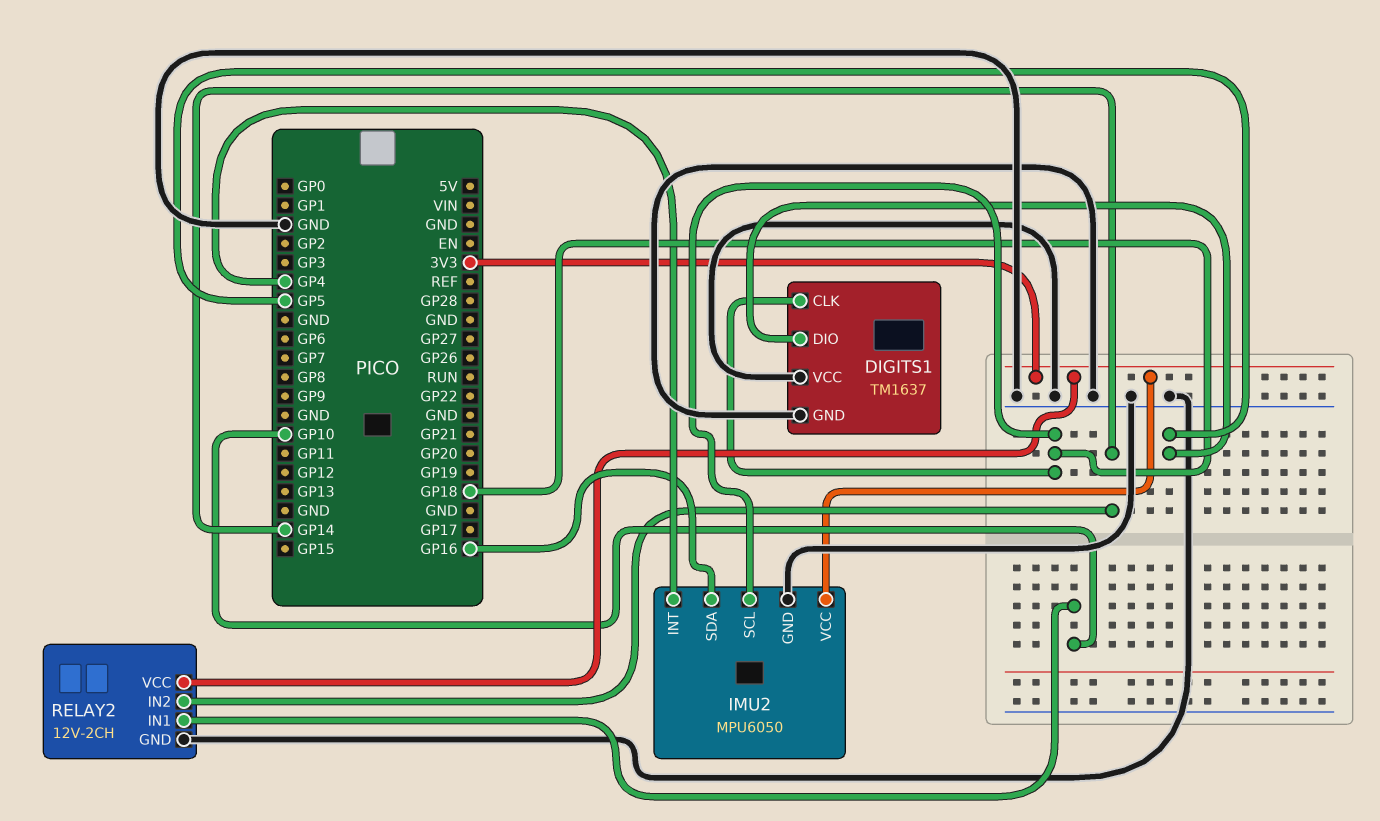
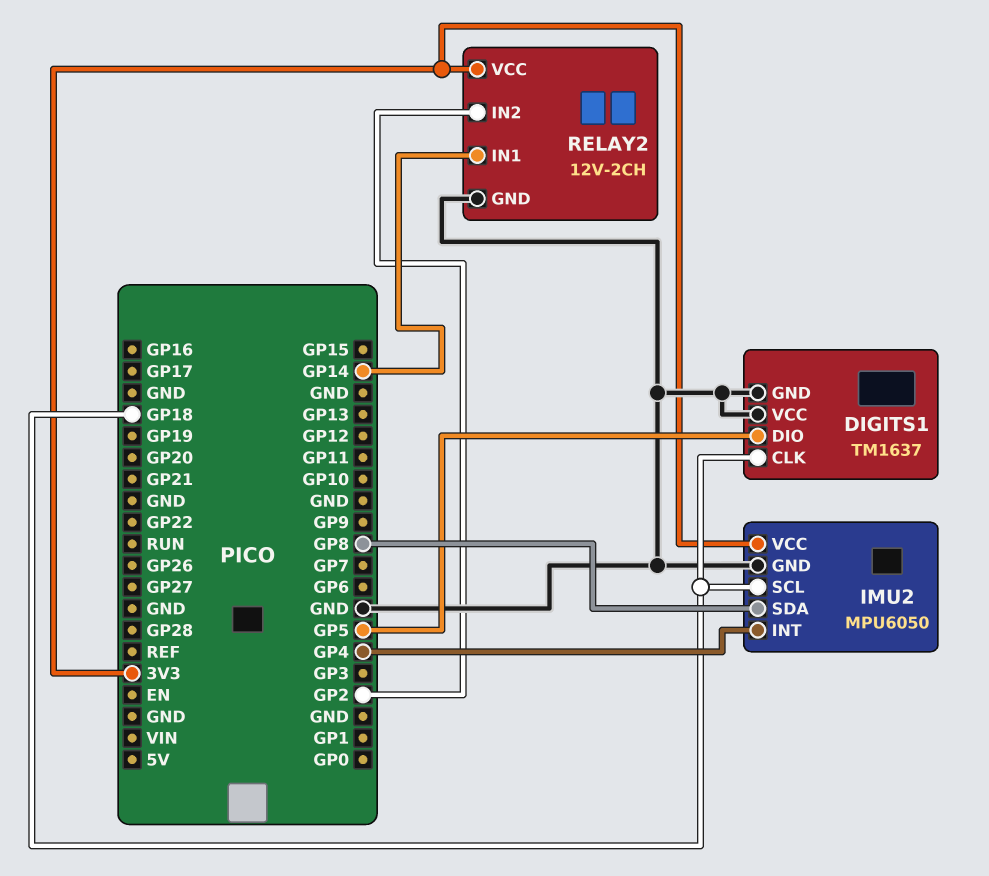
IMU2 pin SDA: GP16 -> GP8
RELAY2 pin IN1: GP10 -> GP14
RELAY2 pin IN2: GP14 -> GP2

